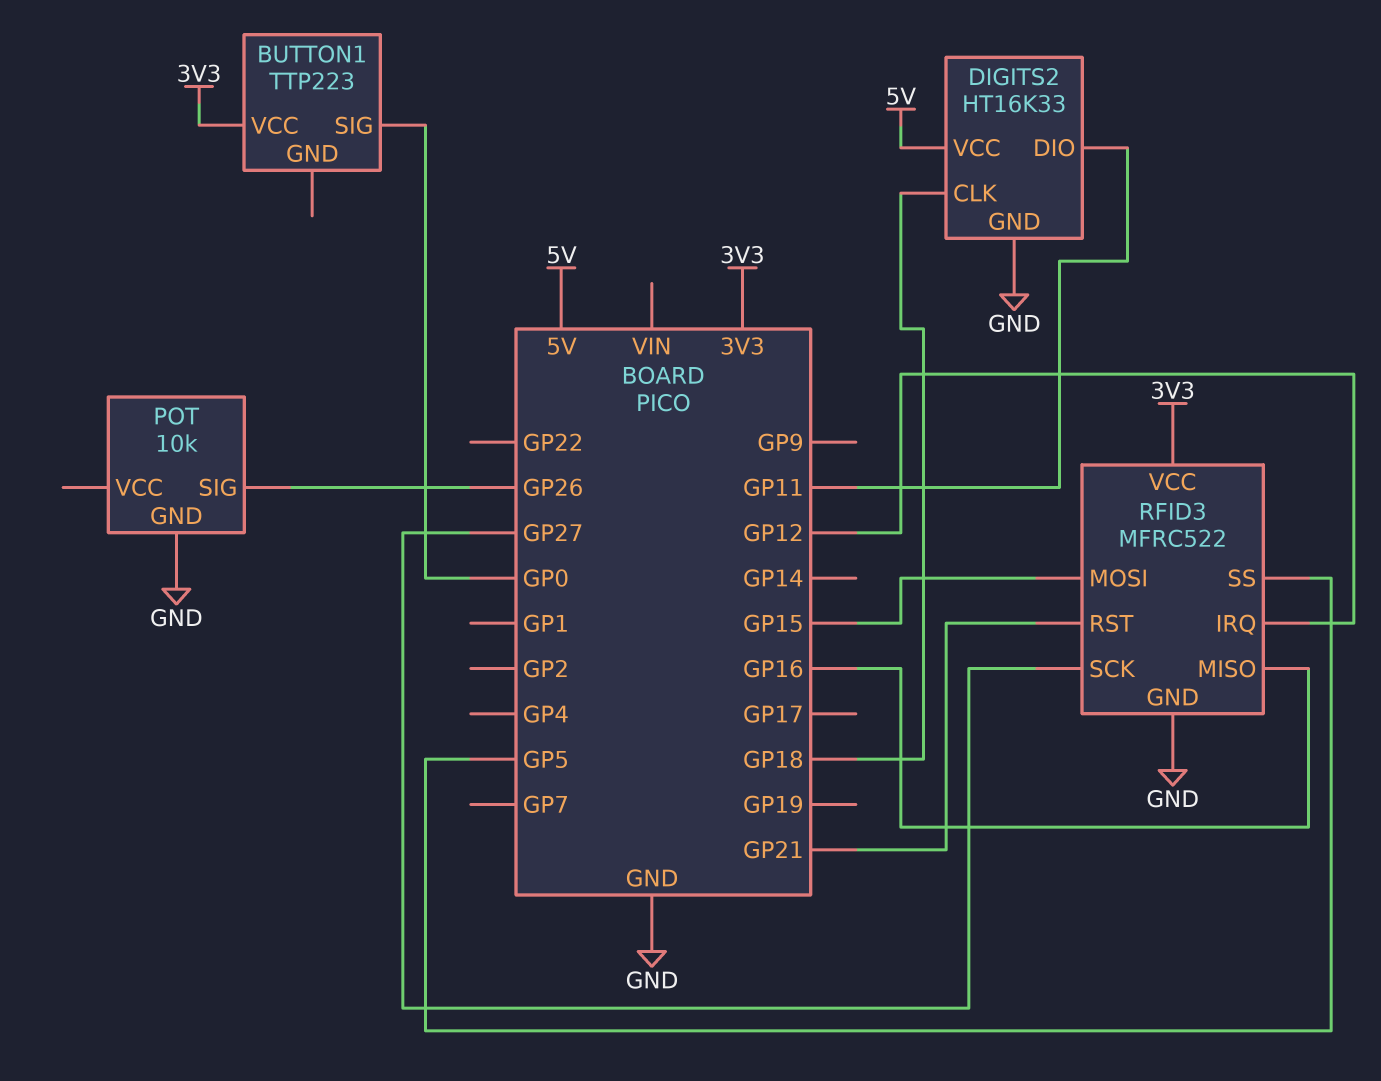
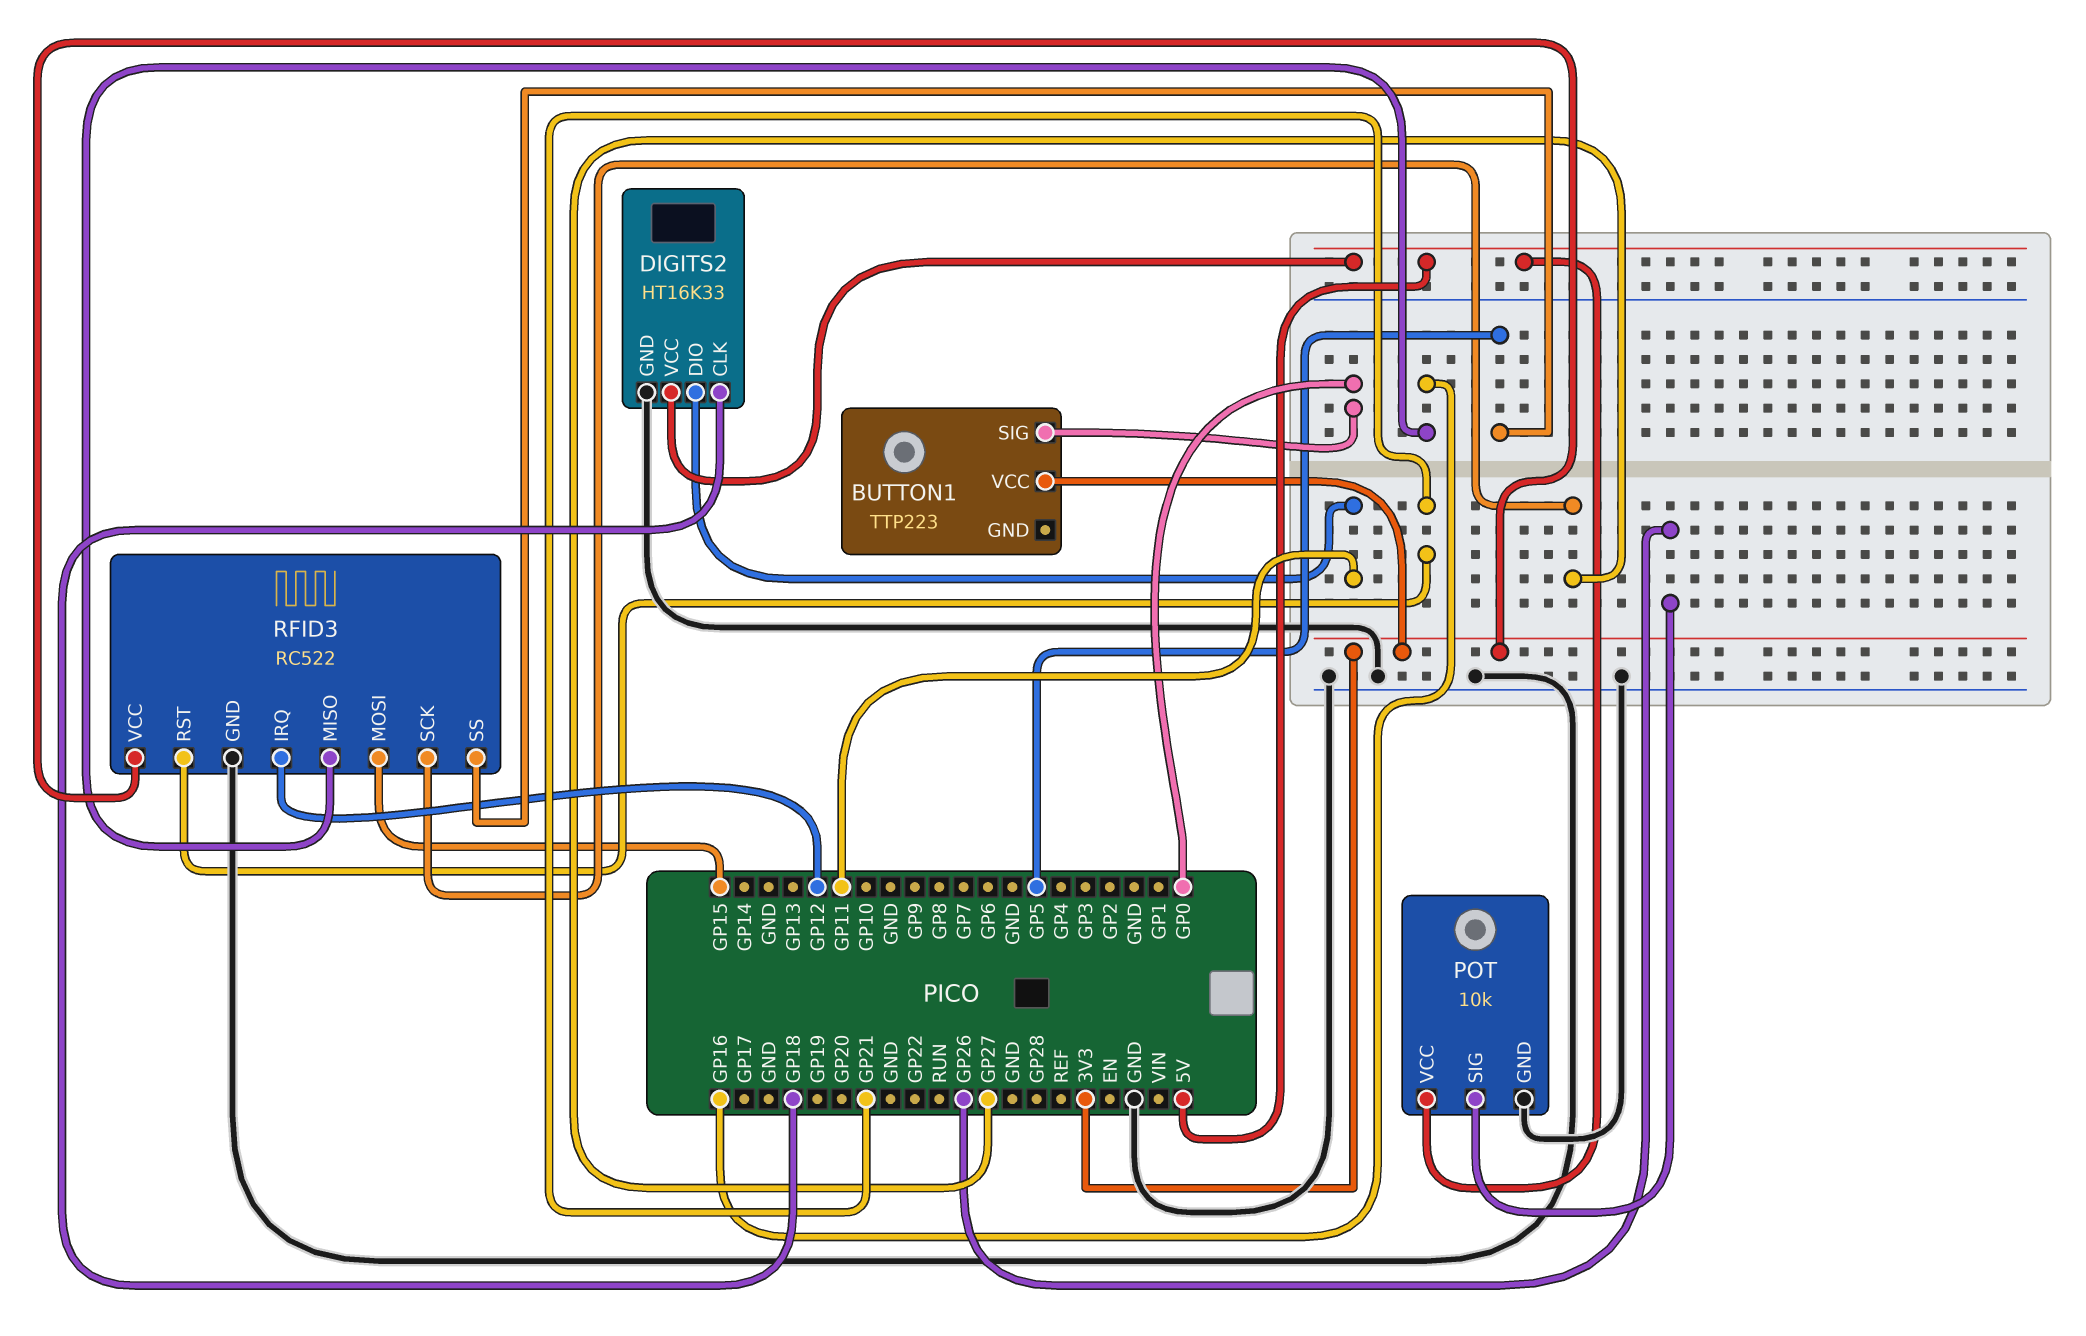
POT pin VCC: none -> 5V
RFID3: MFRC522 -> RC522

